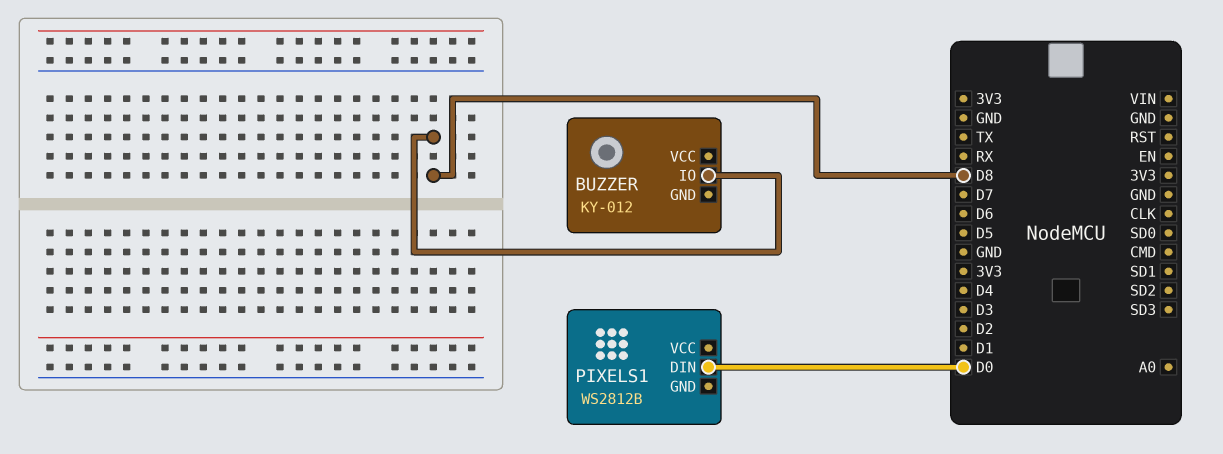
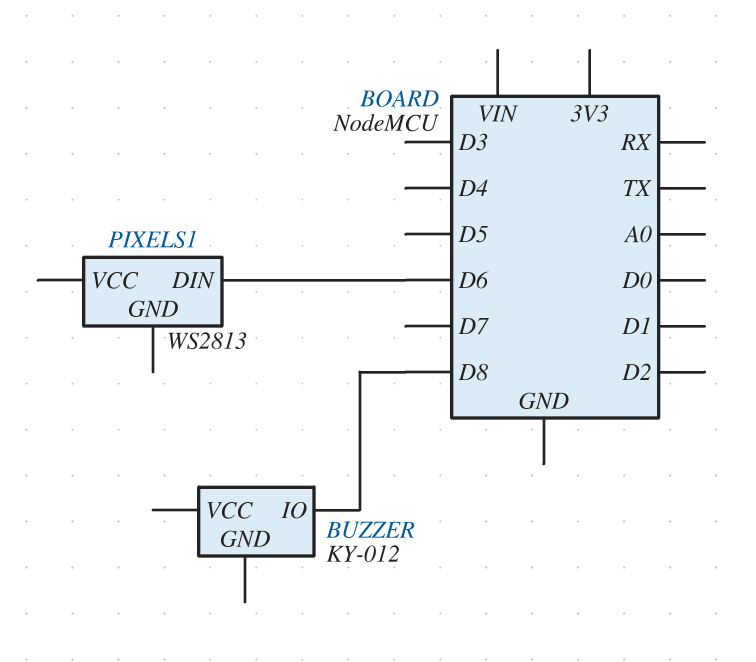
PIXELS1: WS2812B -> WS2813
PIXELS1 pin DIN: D0 -> D6

